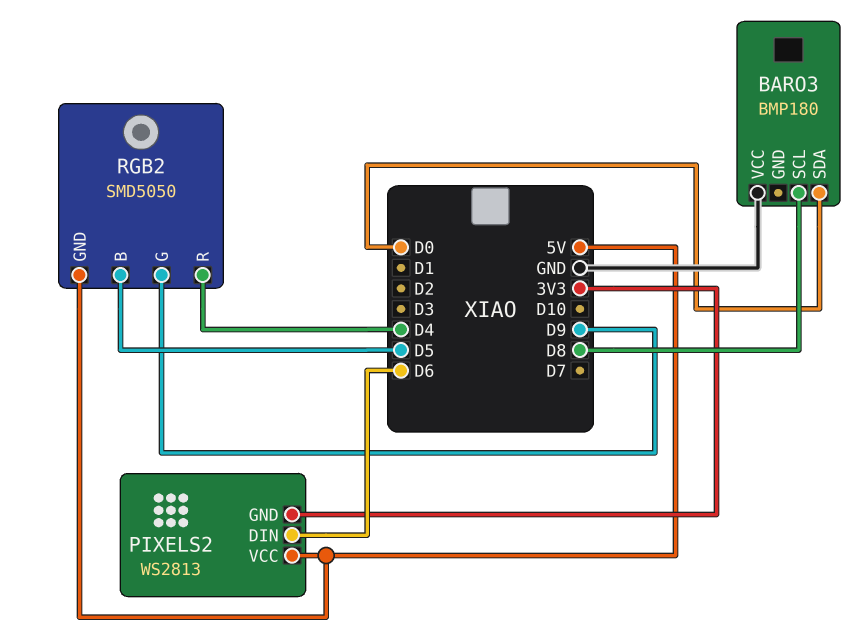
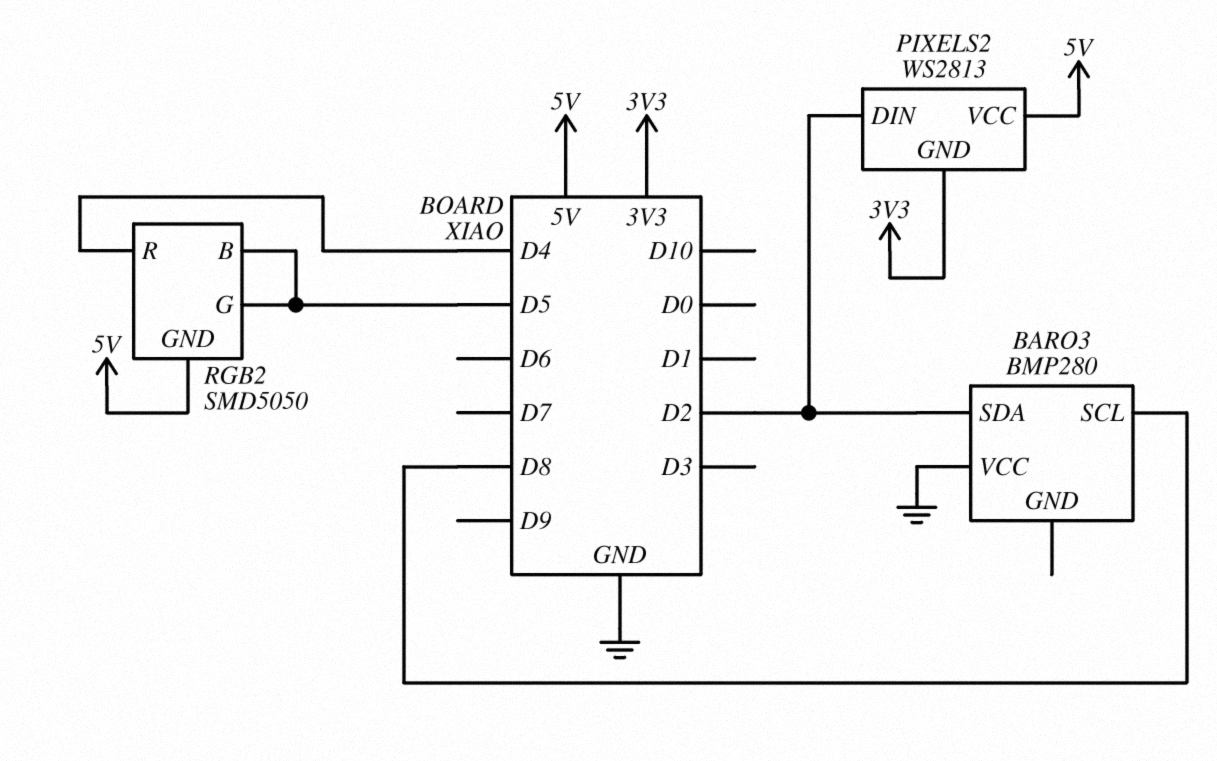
BARO3: BMP180 -> BMP280
BARO3 pin SDA: D0 -> D2
PIXELS2 pin DIN: D6 -> D2
RGB2 pin G: D9 -> D5

